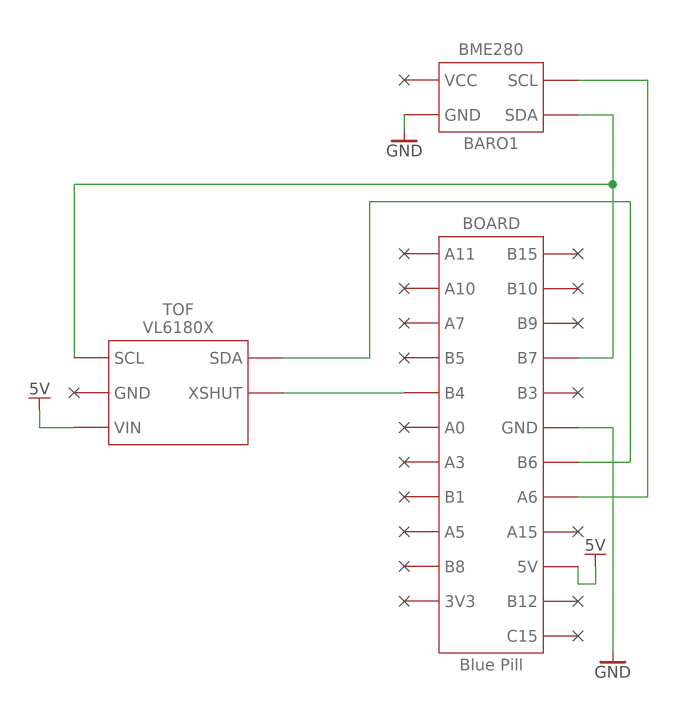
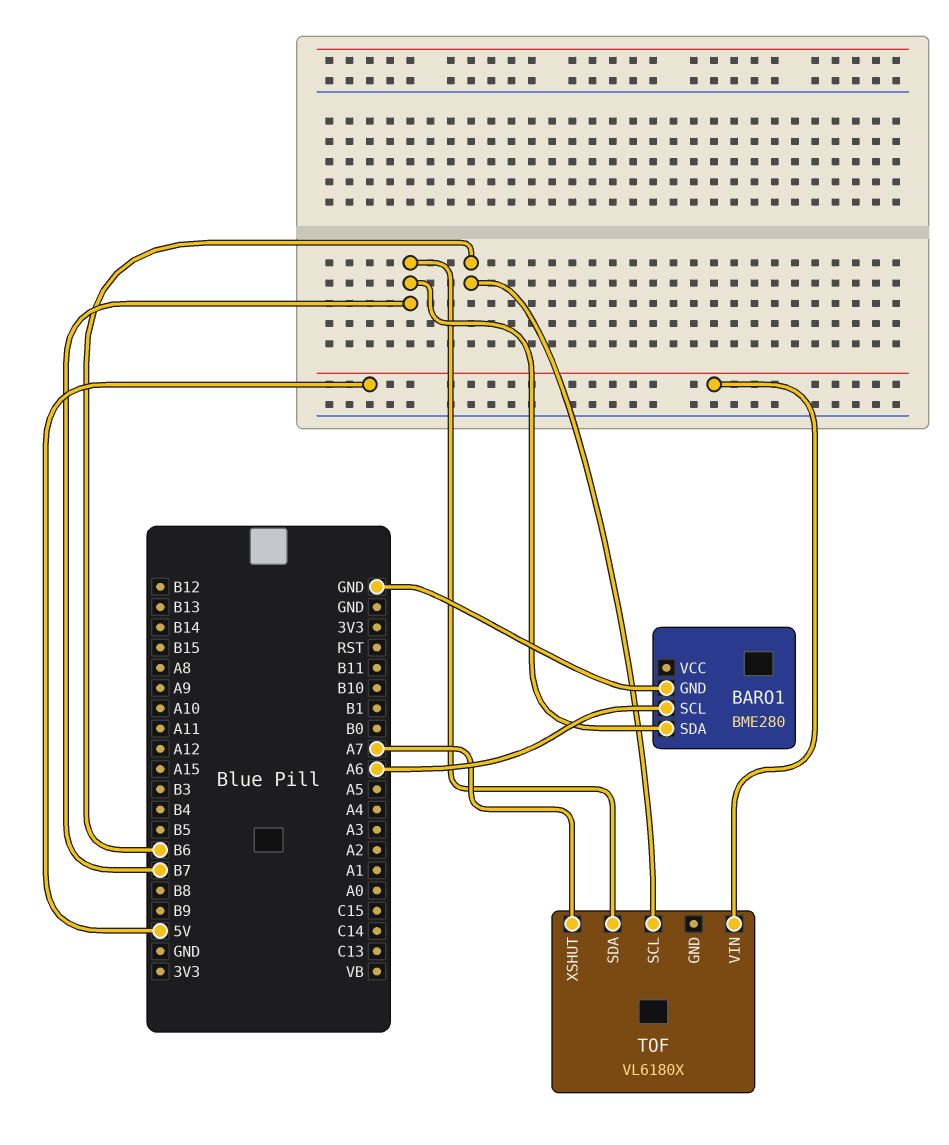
TOF pin SCL: B7 -> B6
TOF pin SDA: B6 -> B7
TOF pin XSHUT: B4 -> A7

